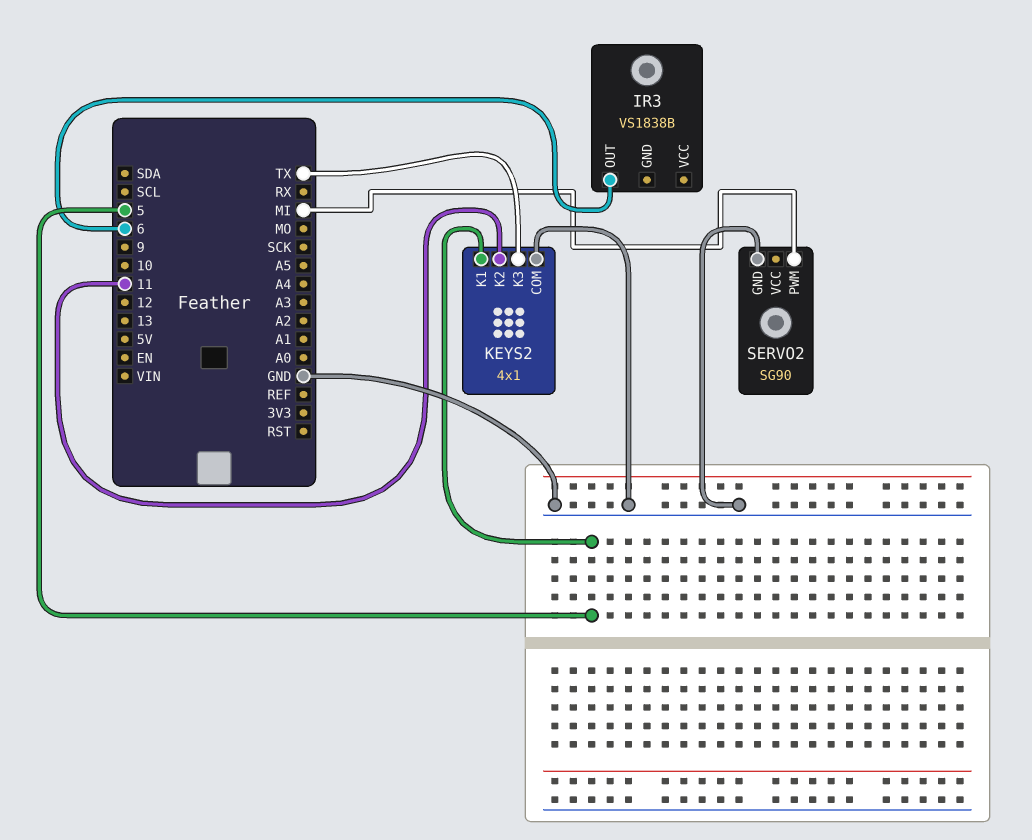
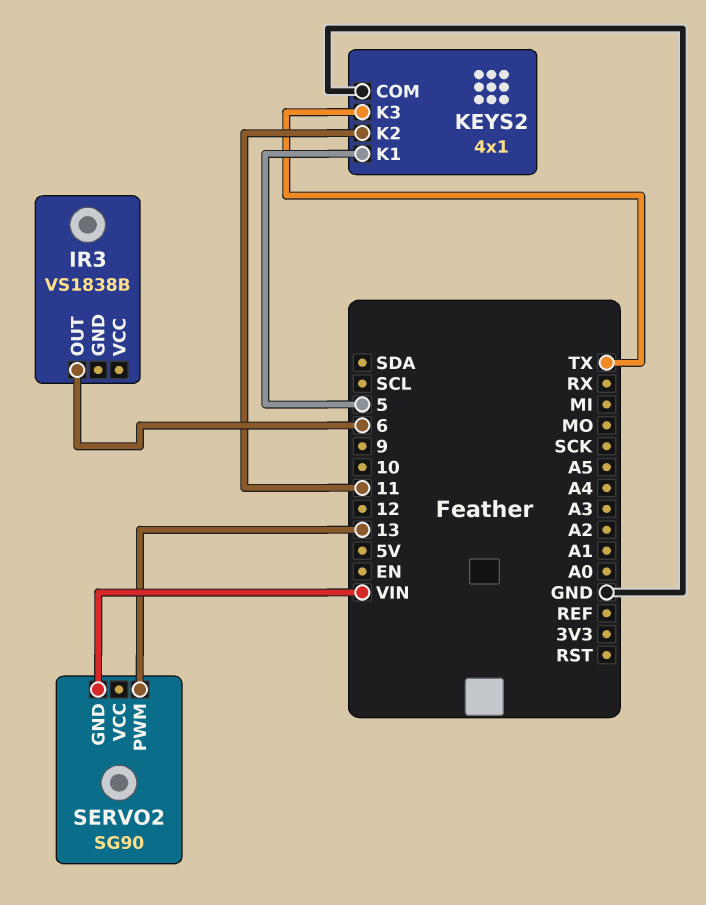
SERVO2 pin GND: GND -> VIN
SERVO2 pin PWM: MI -> 13

